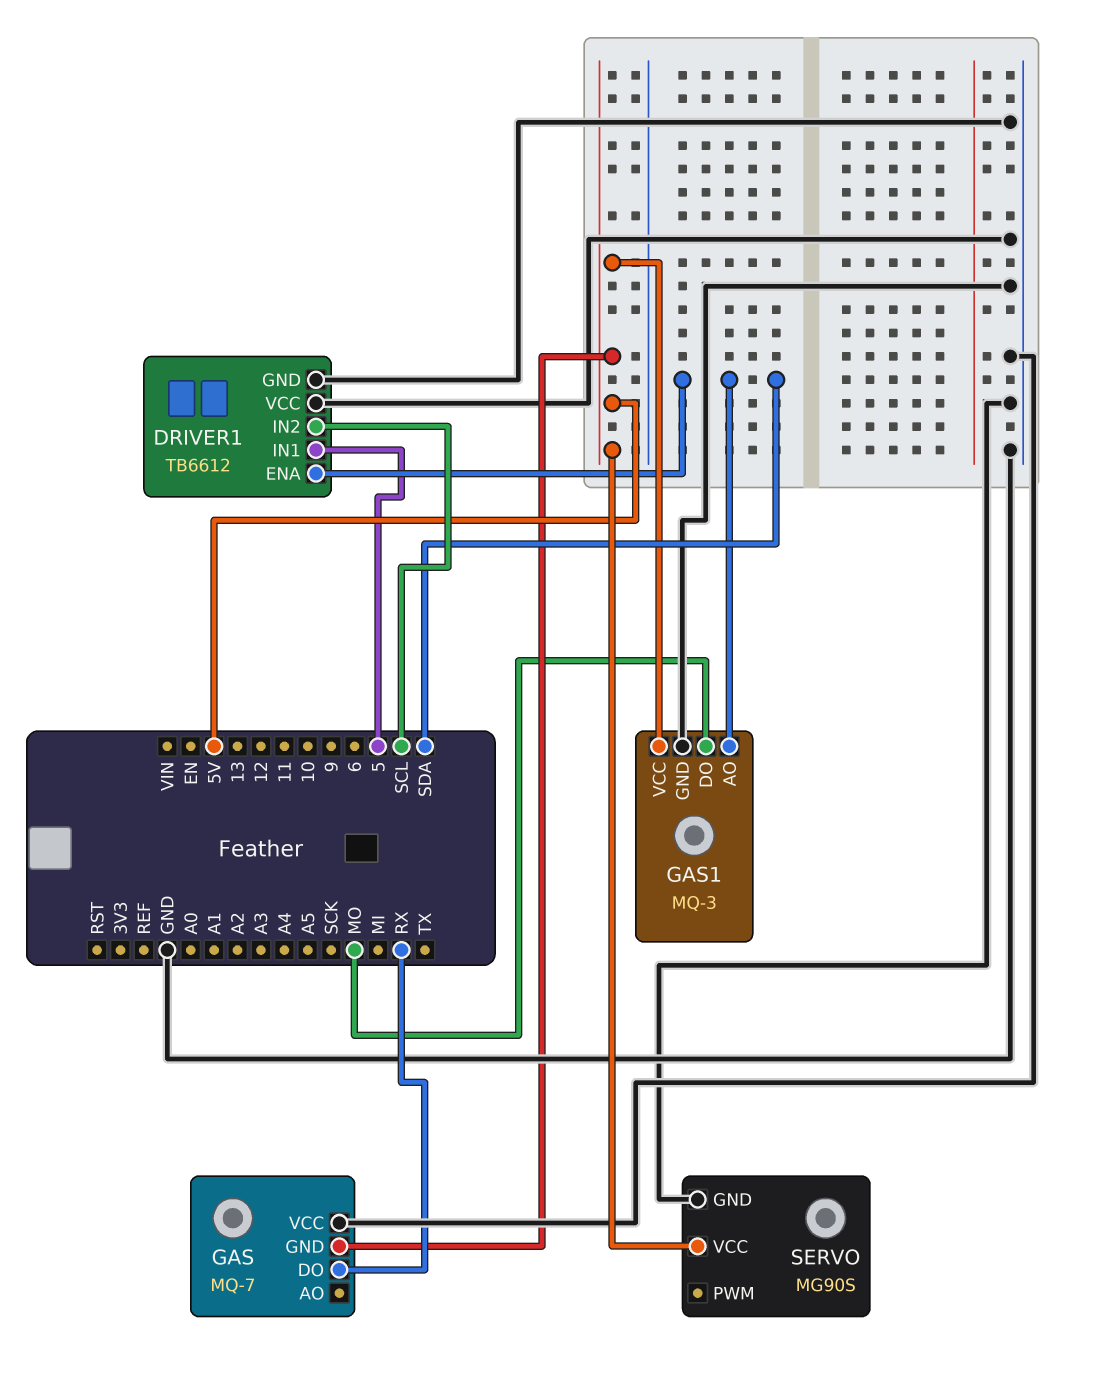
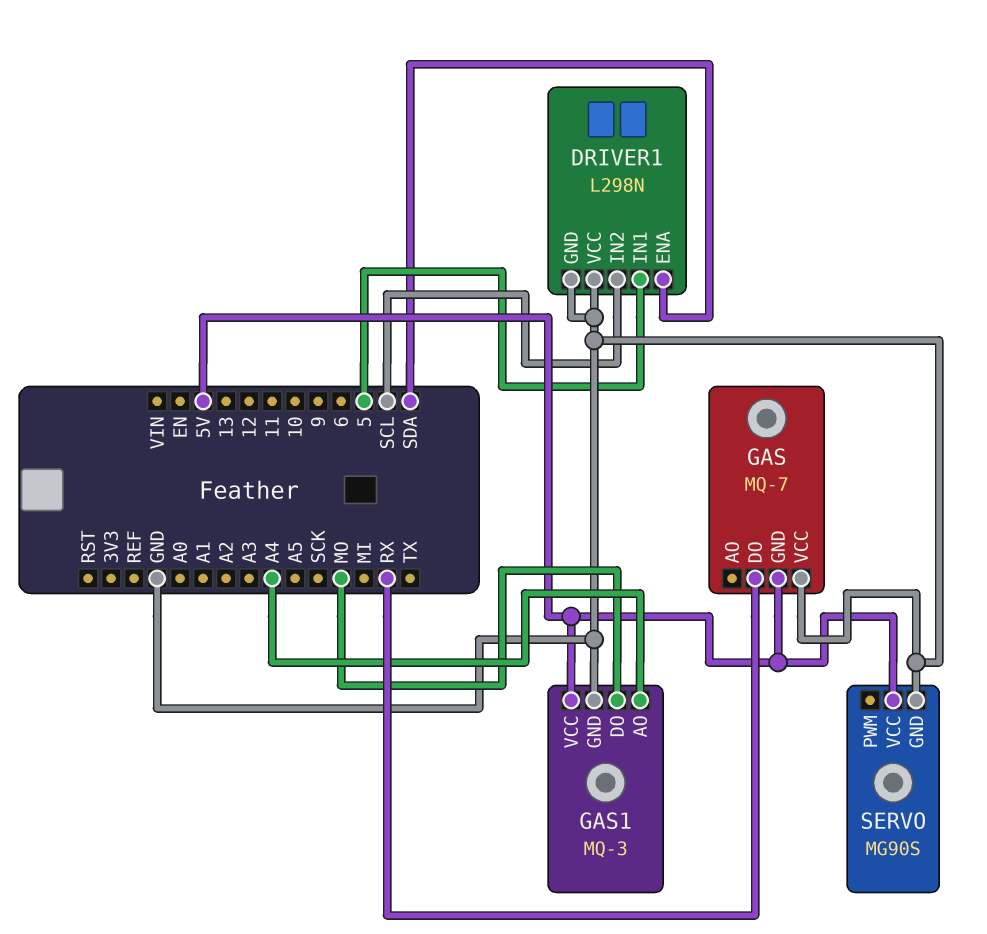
DRIVER1: TB6612 -> L298N
GAS1 pin AO: SDA -> A4

